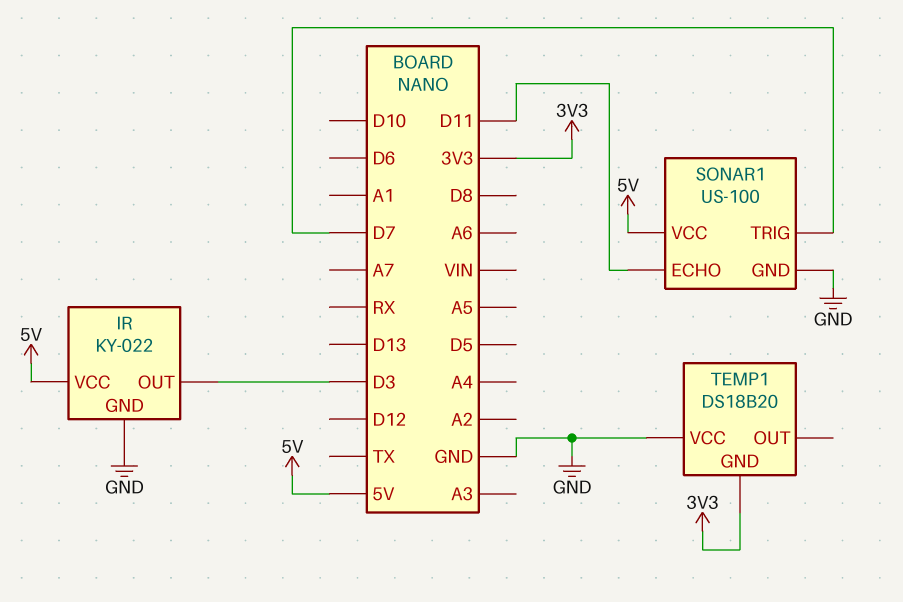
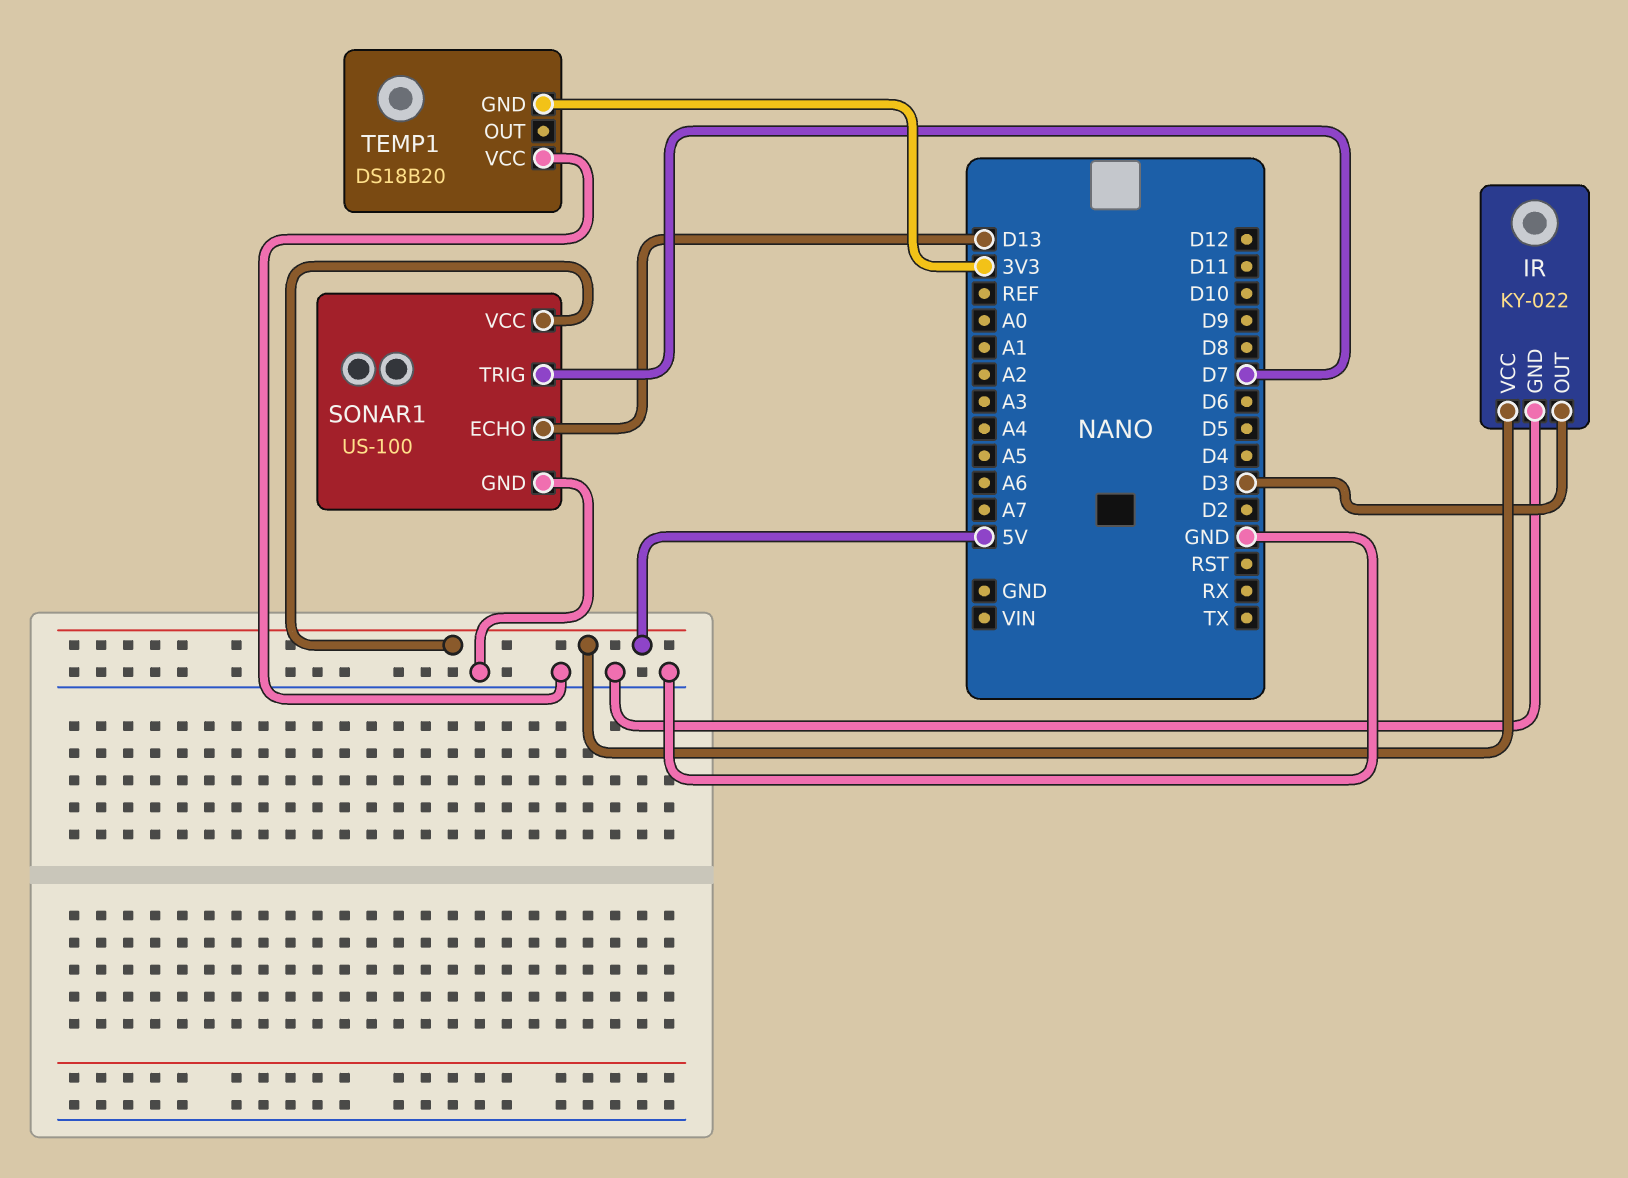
SONAR1 pin ECHO: D11 -> D13

